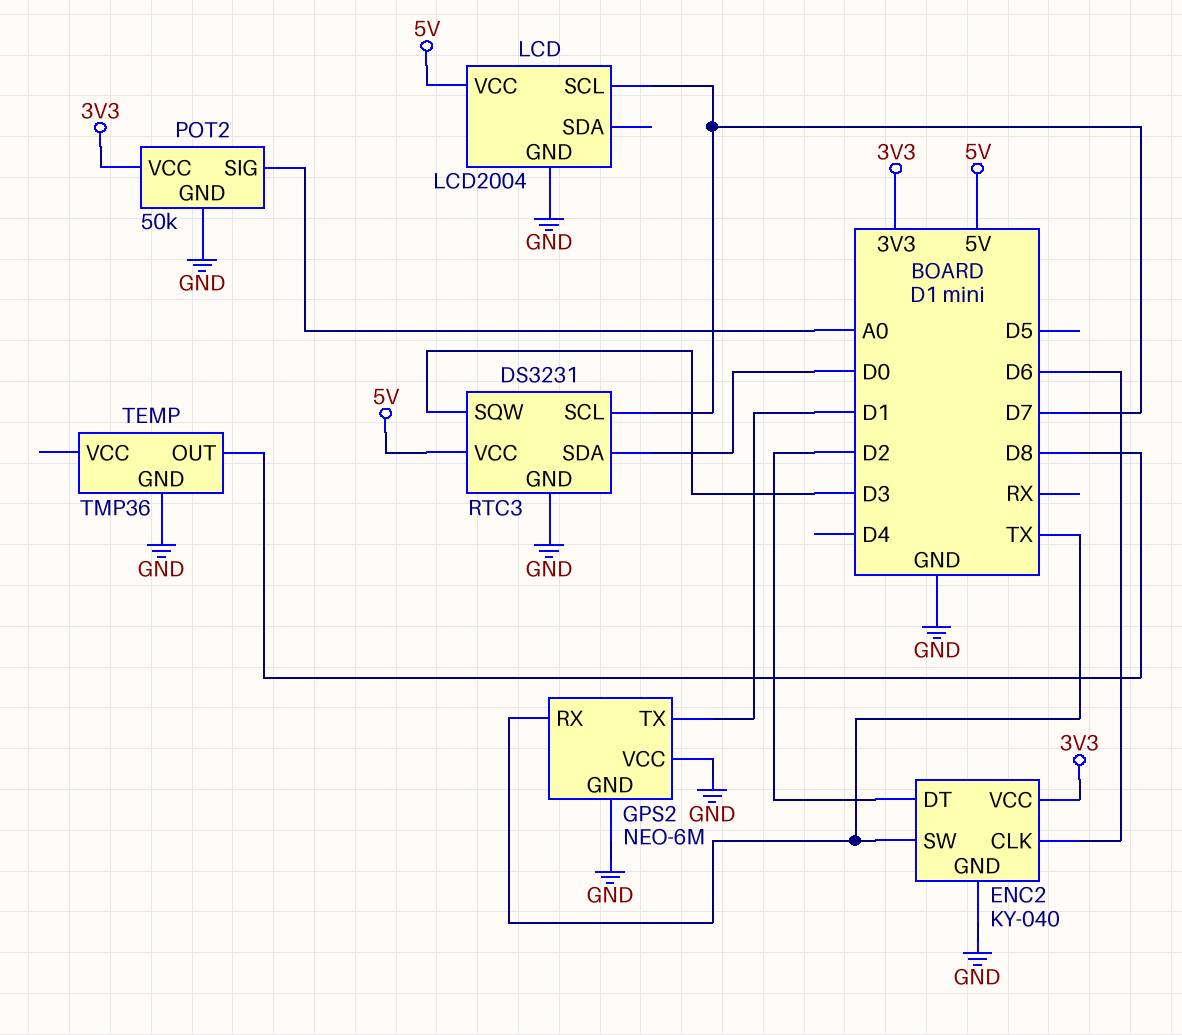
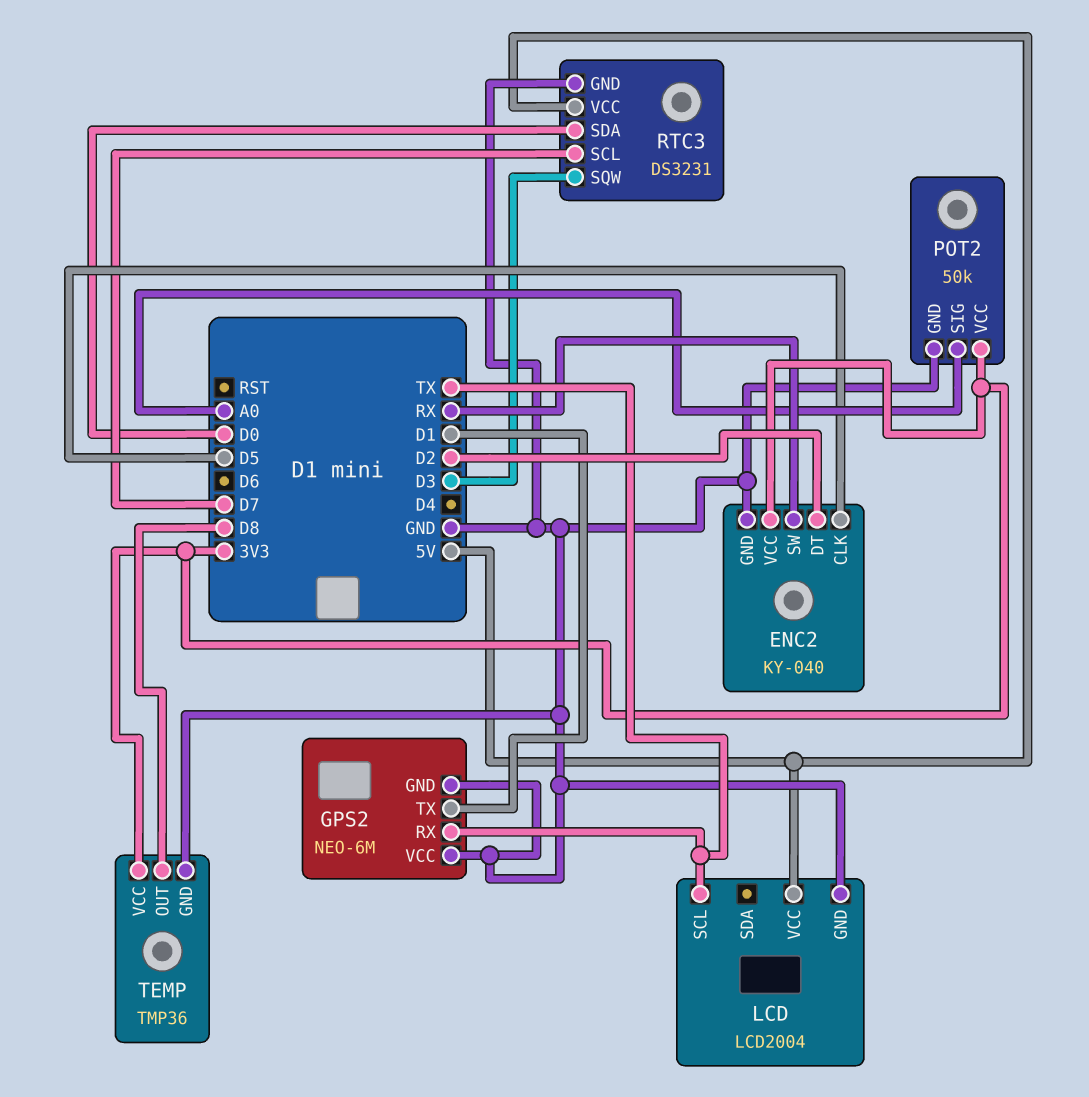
ENC2 pin CLK: D6 -> D5
ENC2 pin SW: TX -> RX
LCD pin SCL: D7 -> TX
TEMP pin VCC: none -> 3V3

